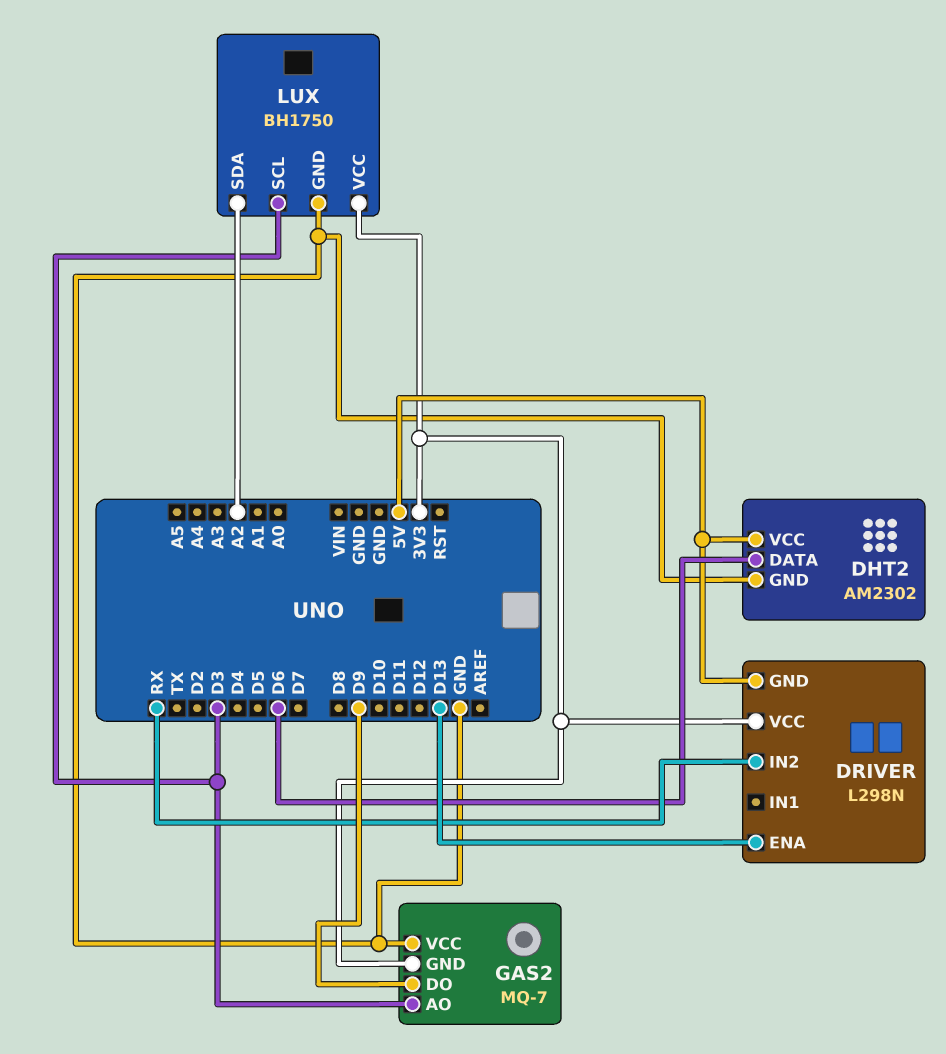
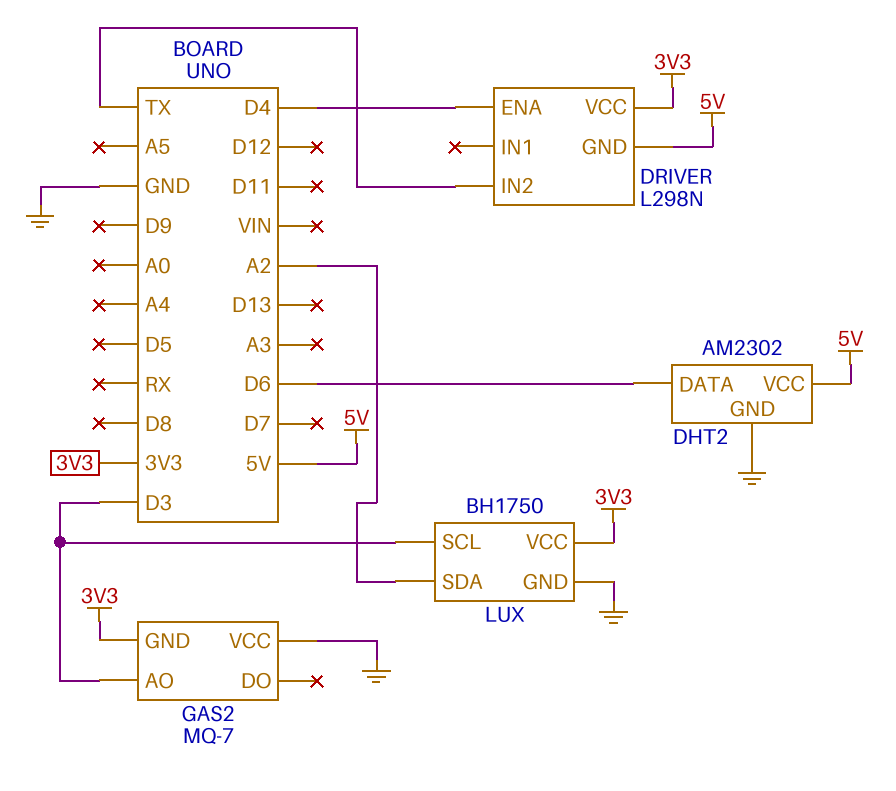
DRIVER pin ENA: D13 -> D4
DRIVER pin IN2: RX -> TX
GAS2 pin DO: D9 -> none

